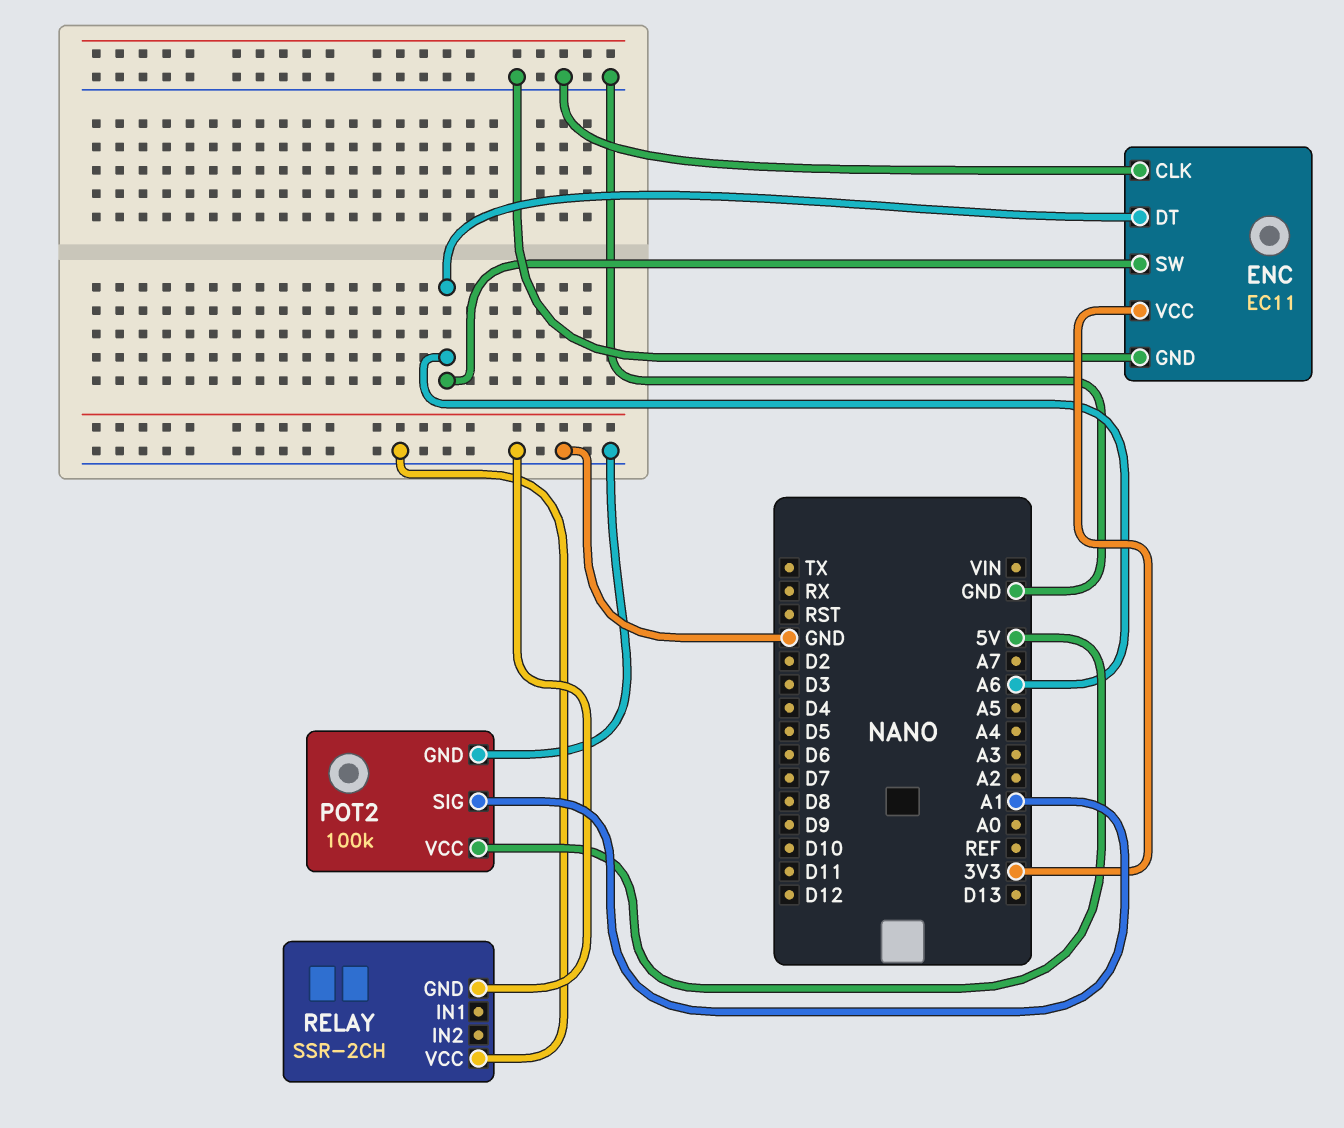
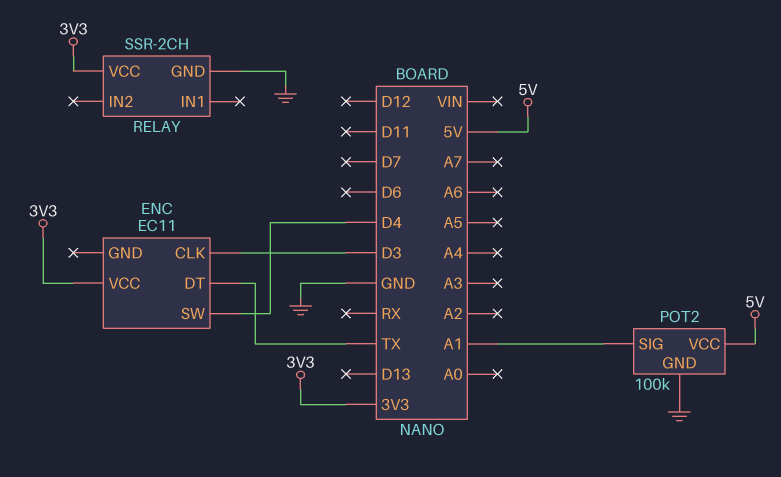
ENC pin CLK: GND -> D3
ENC pin DT: A6 -> TX
ENC pin GND: GND -> none
ENC pin SW: A6 -> D4
RELAY pin VCC: GND -> 3V3

